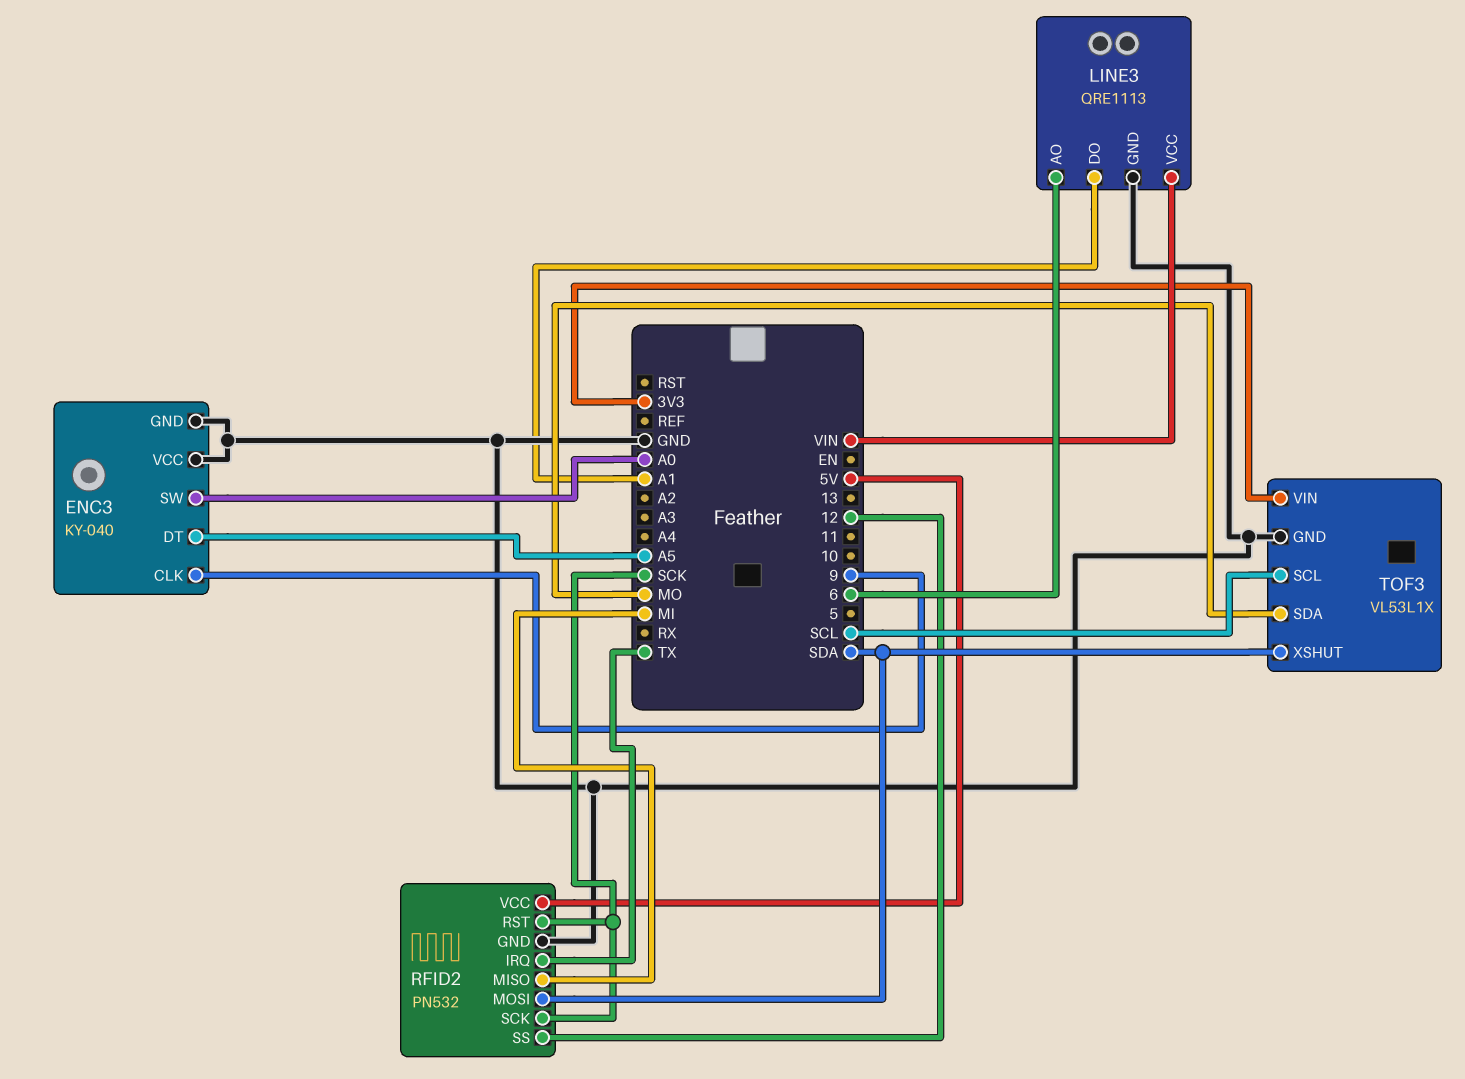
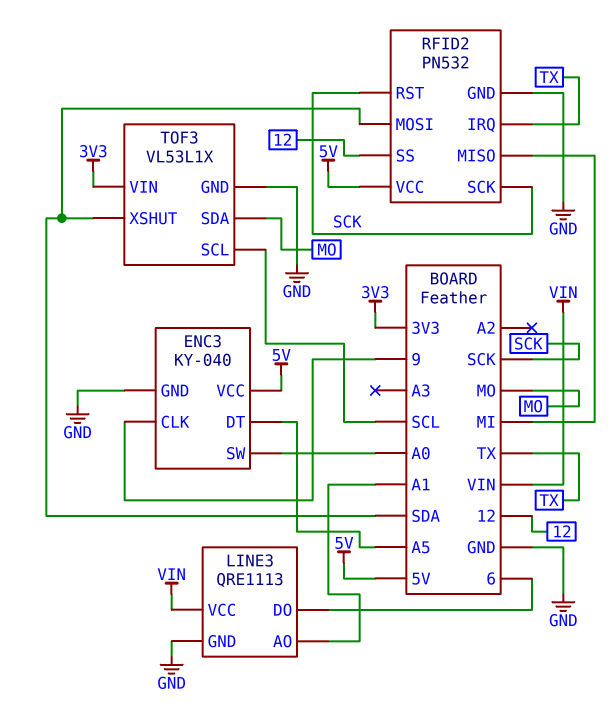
ENC3 pin VCC: GND -> 5V
LINE3 pin AO: 6 -> A1
LINE3 pin DO: A1 -> 6

